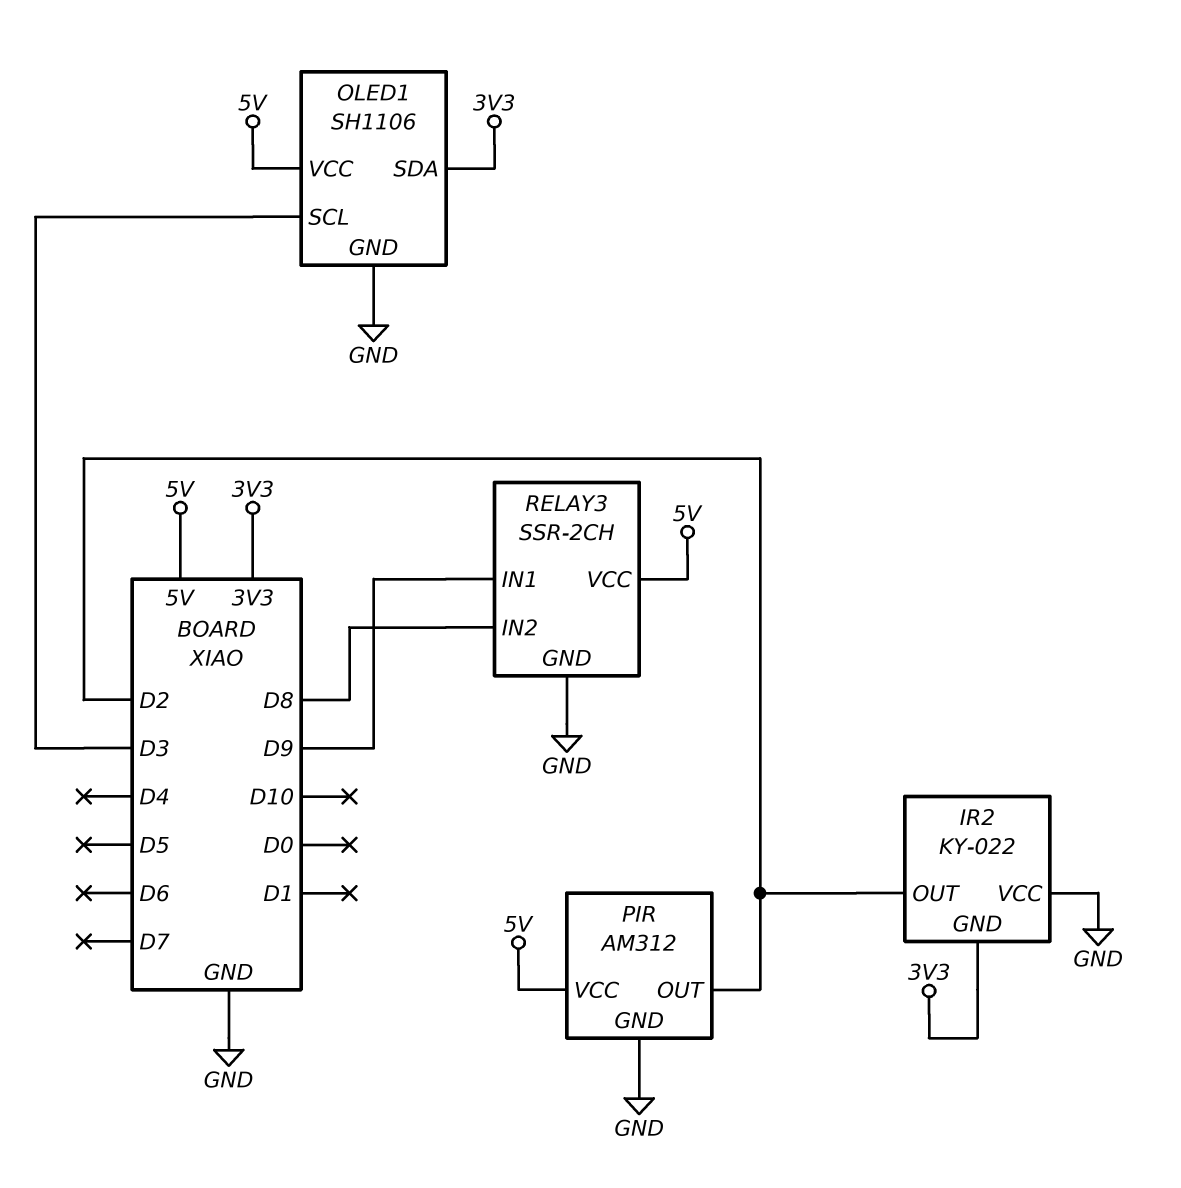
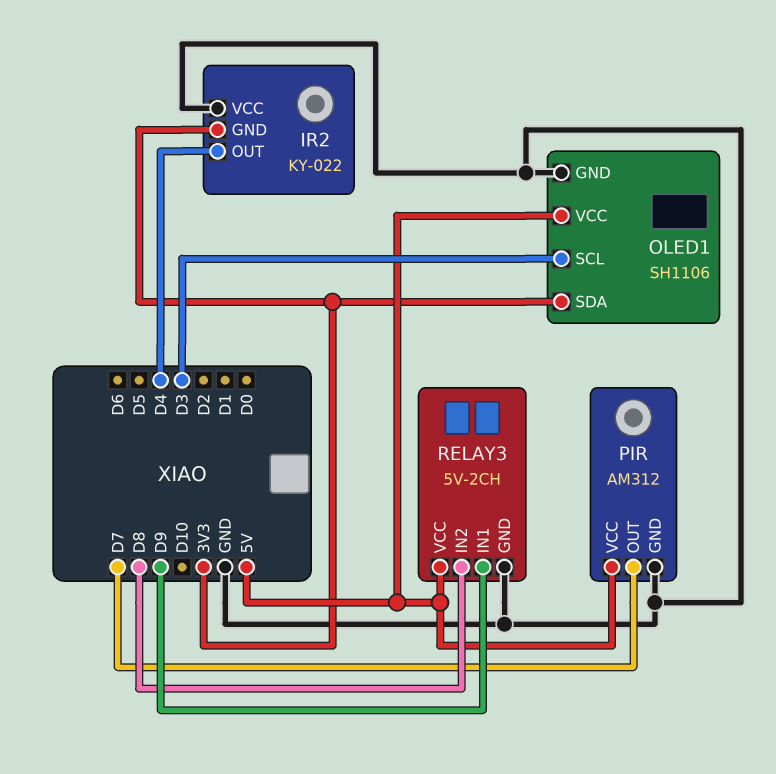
IR2 pin OUT: D2 -> D4
PIR pin OUT: D2 -> D7
RELAY3: SSR-2CH -> 5V-2CH

